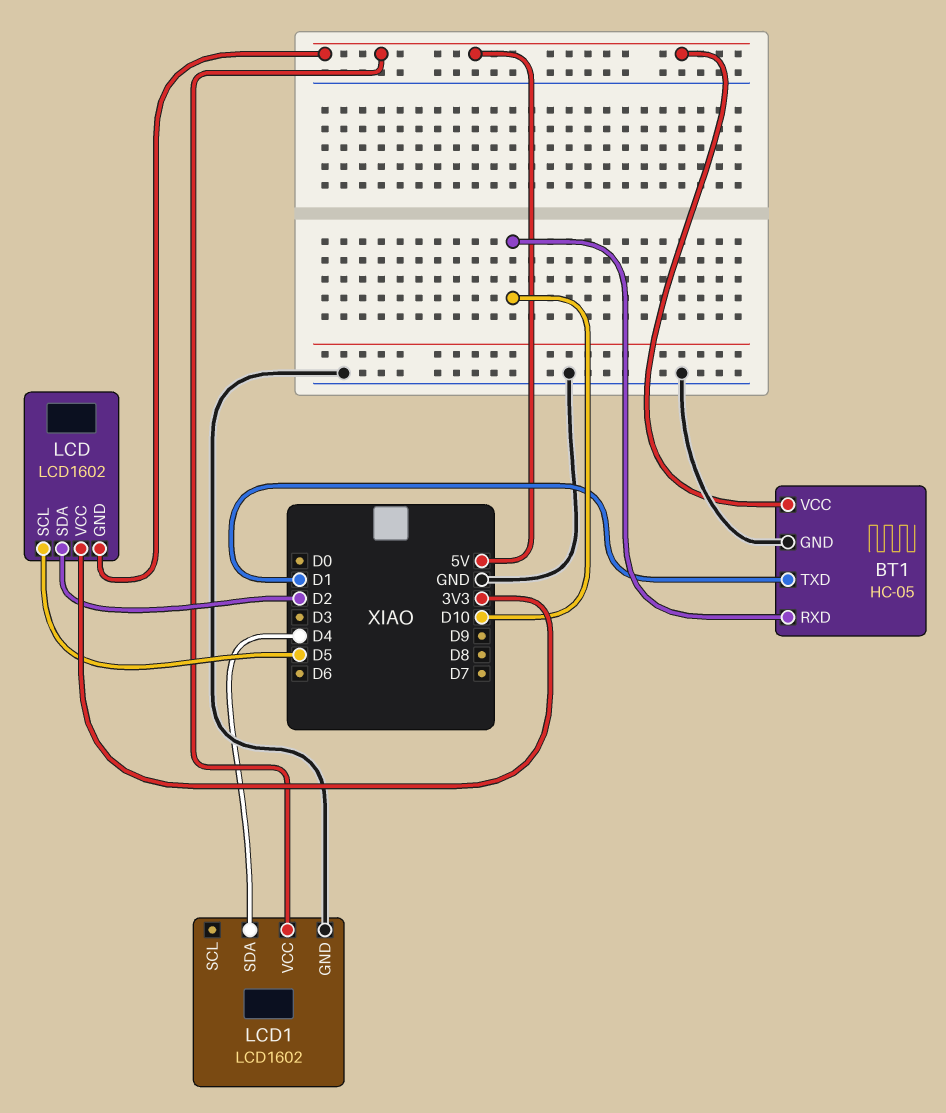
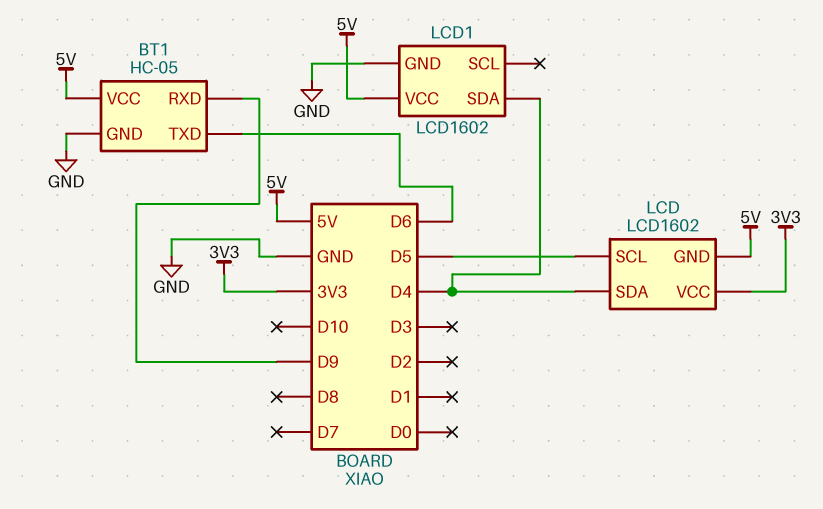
BT1 pin RXD: D10 -> D9
BT1 pin TXD: D1 -> D6
LCD pin SDA: D2 -> D4

